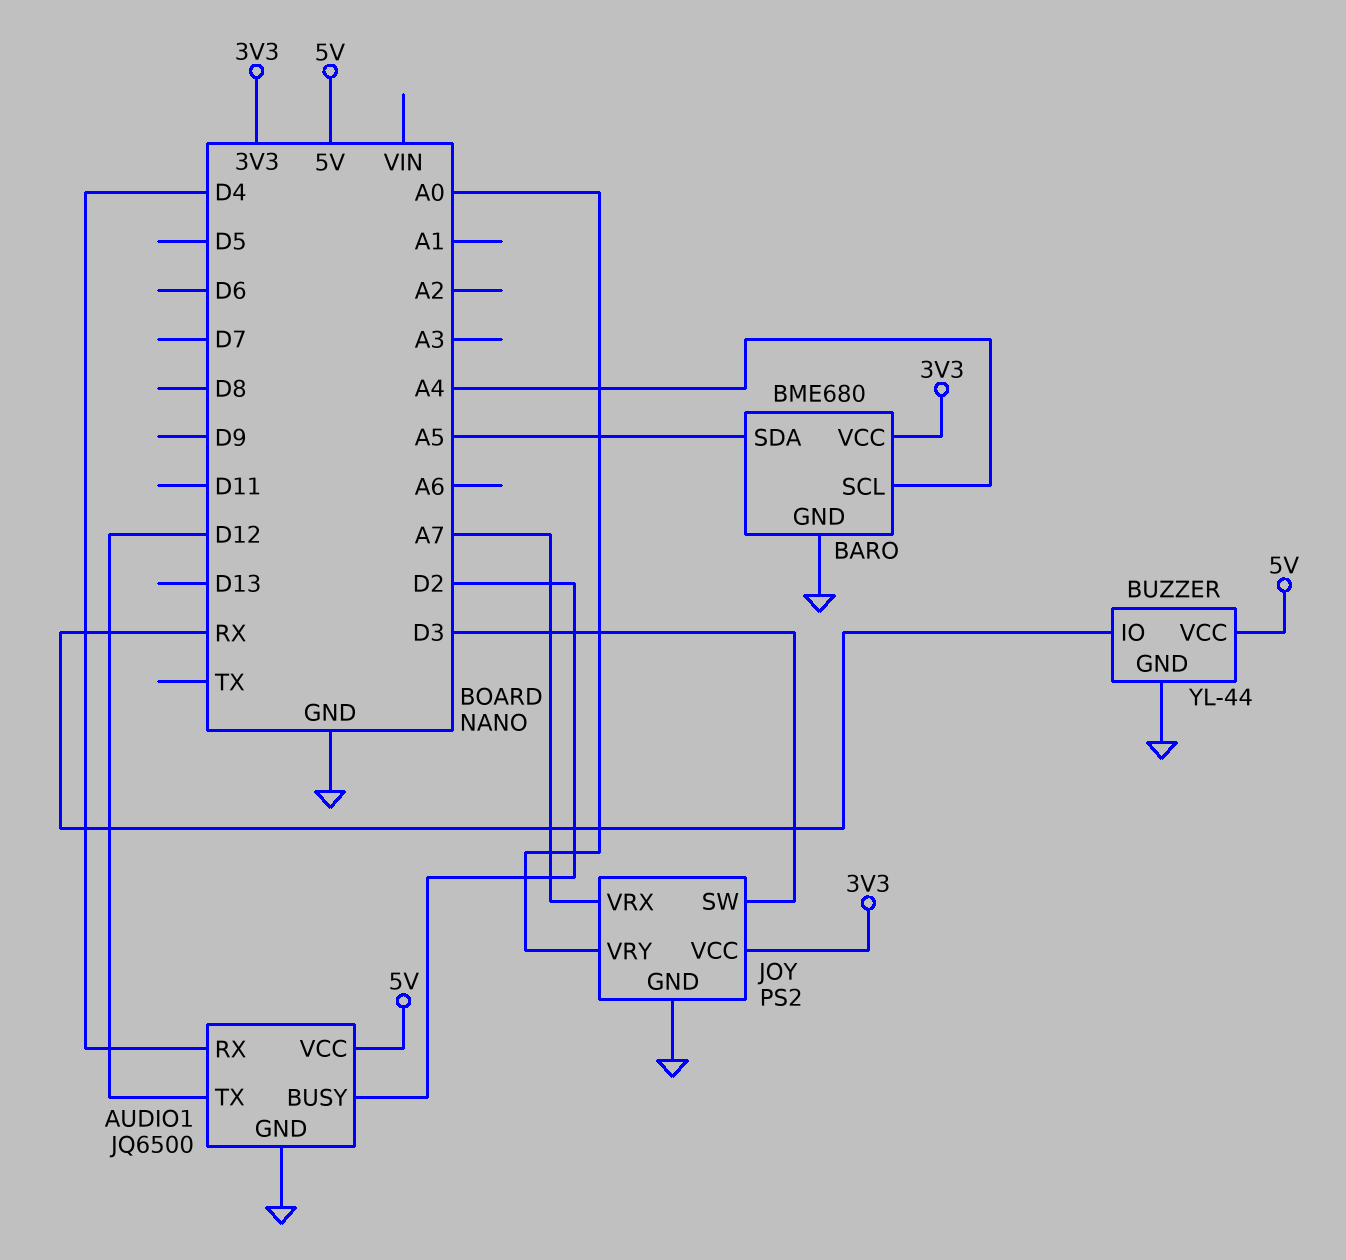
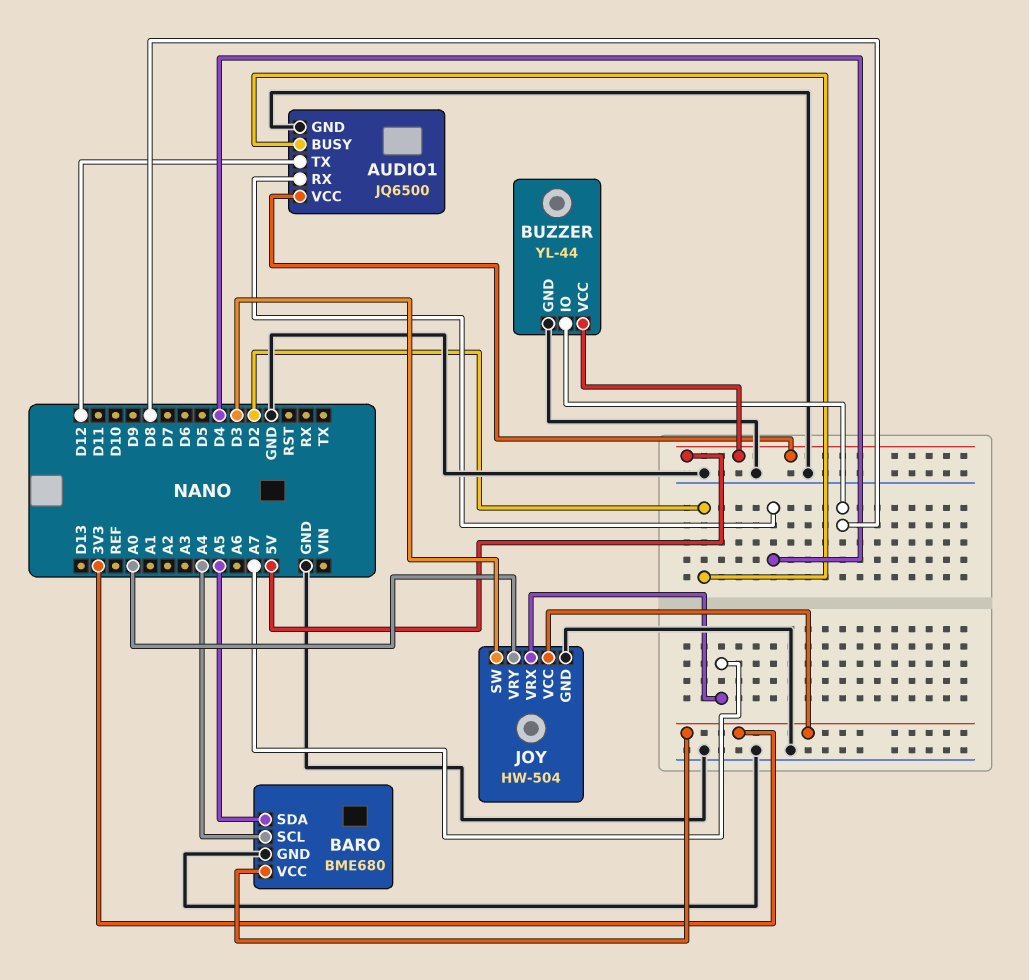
BUZZER pin IO: RX -> D8
JOY: PS2 -> HW-504

